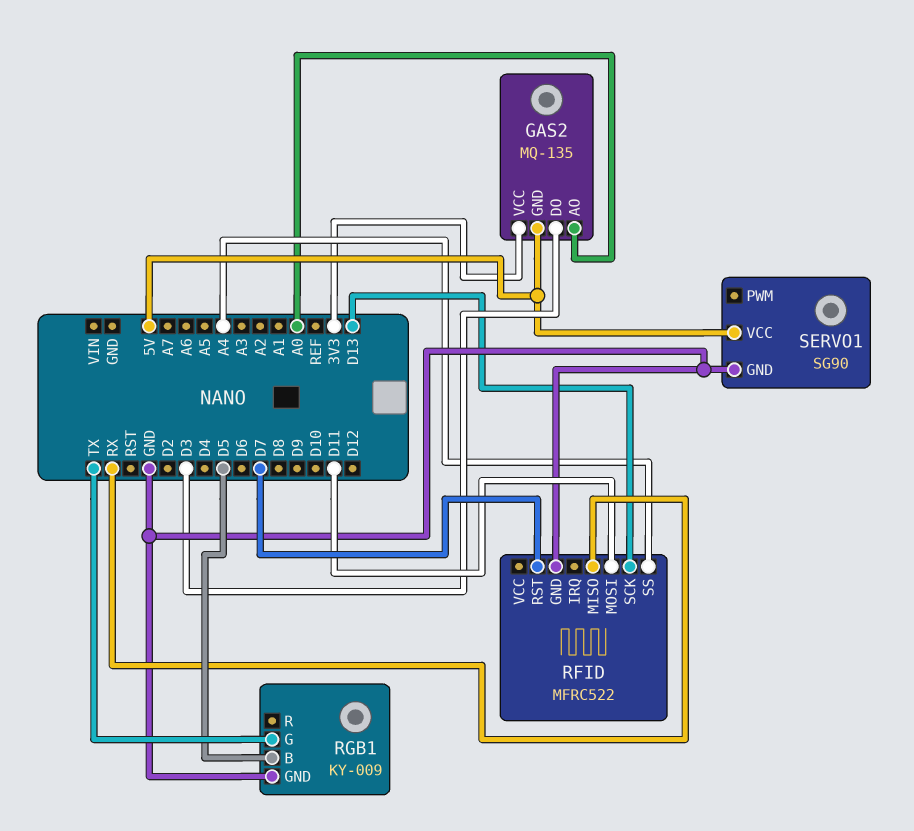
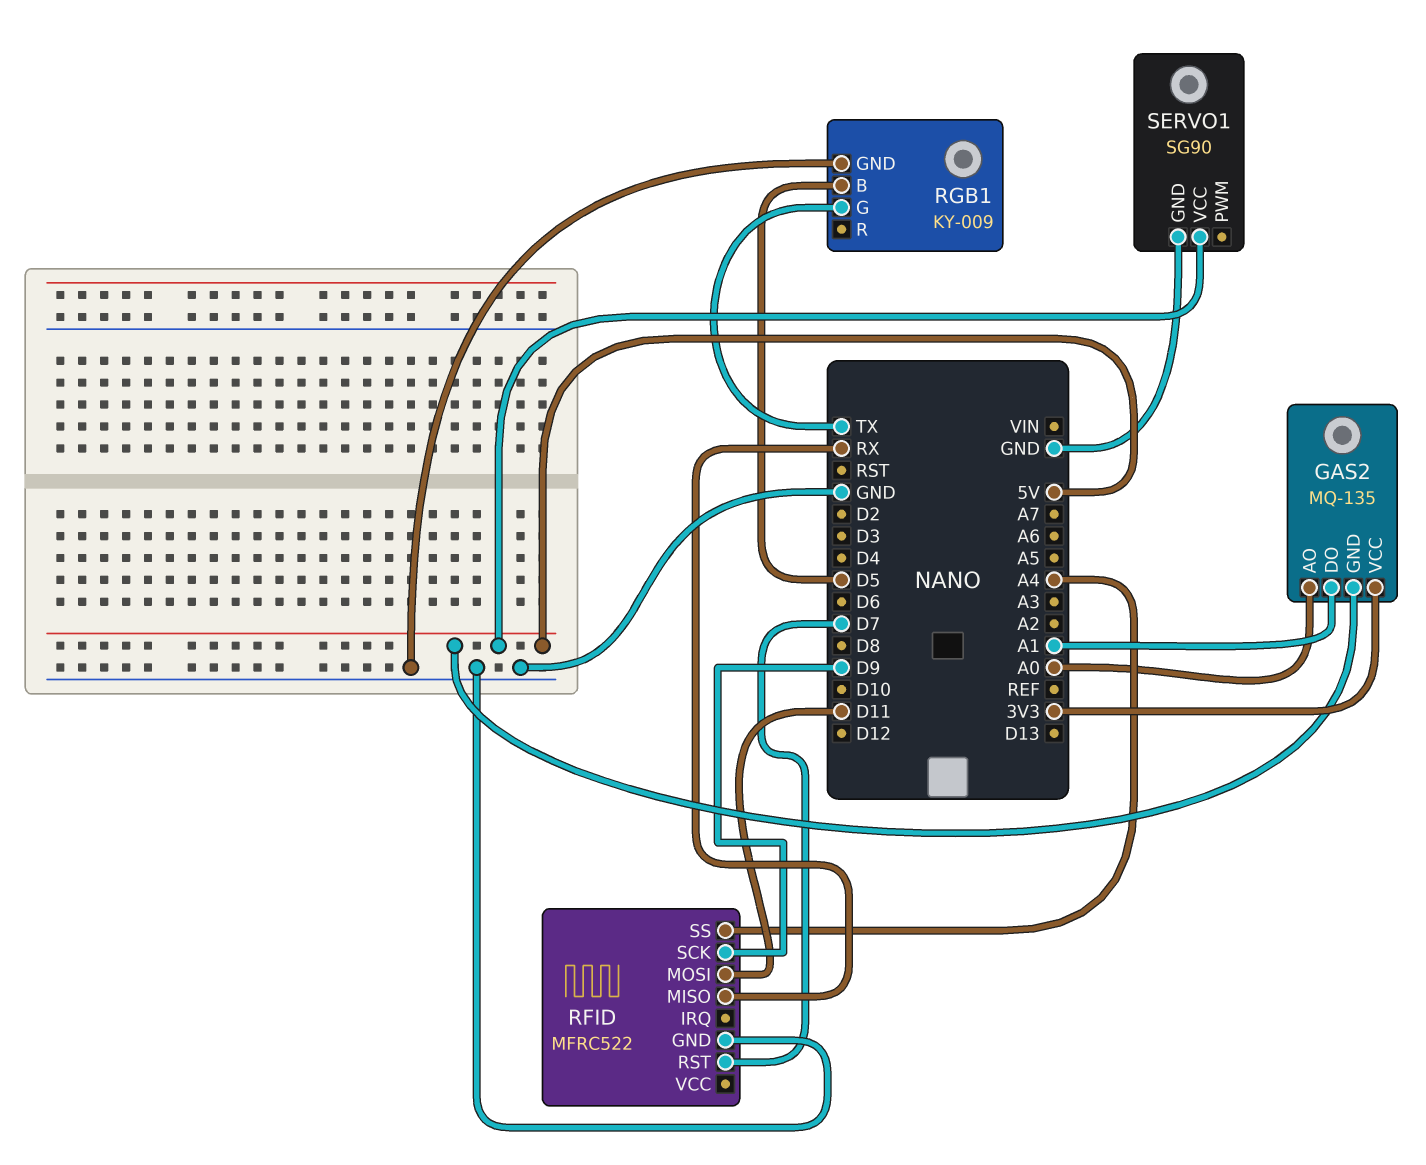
GAS2 pin DO: D3 -> A1
RFID pin SCK: D13 -> D9

